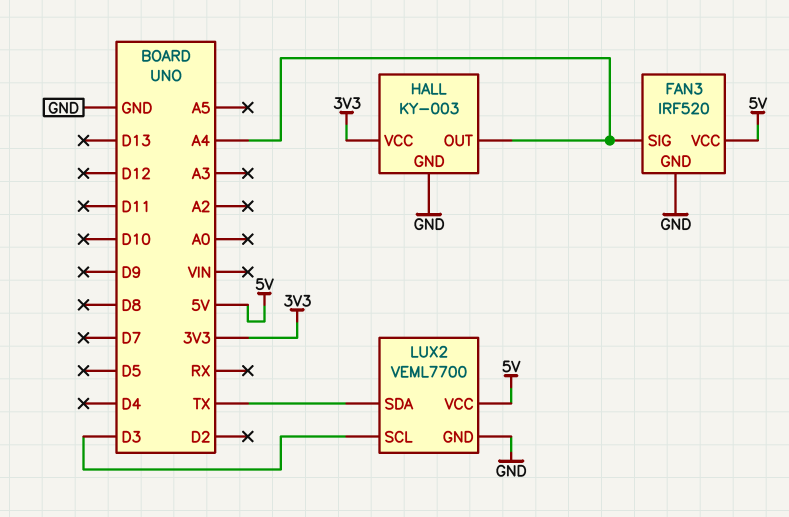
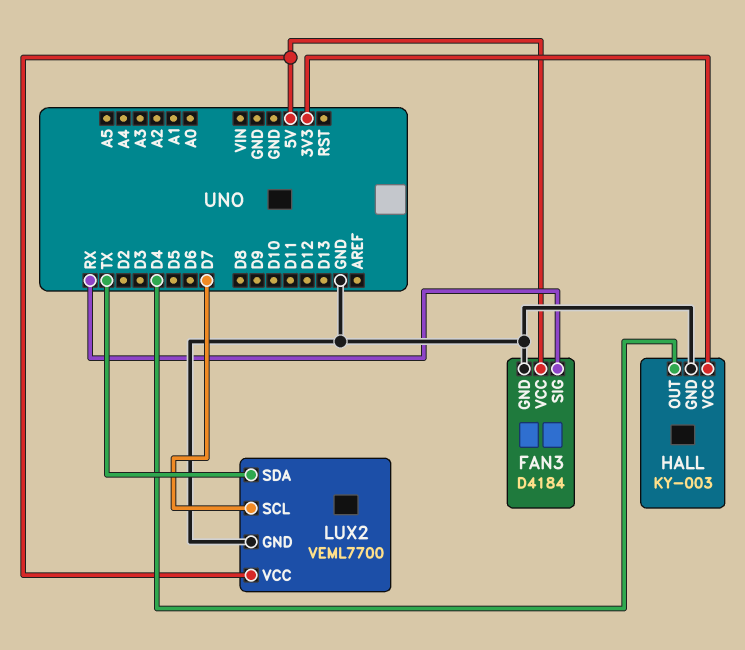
FAN3: IRF520 -> D4184
FAN3 pin SIG: A4 -> RX
HALL pin OUT: A4 -> D4
LUX2 pin SCL: D3 -> D7

